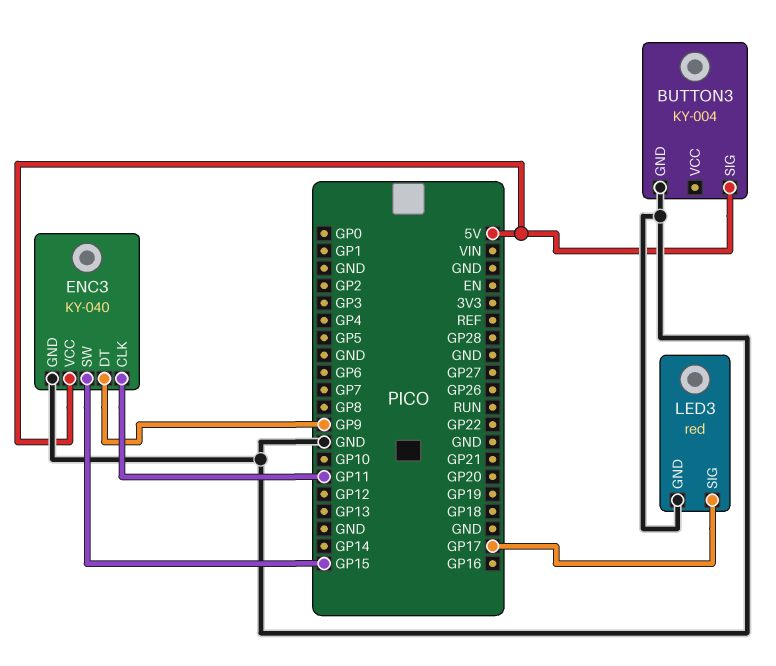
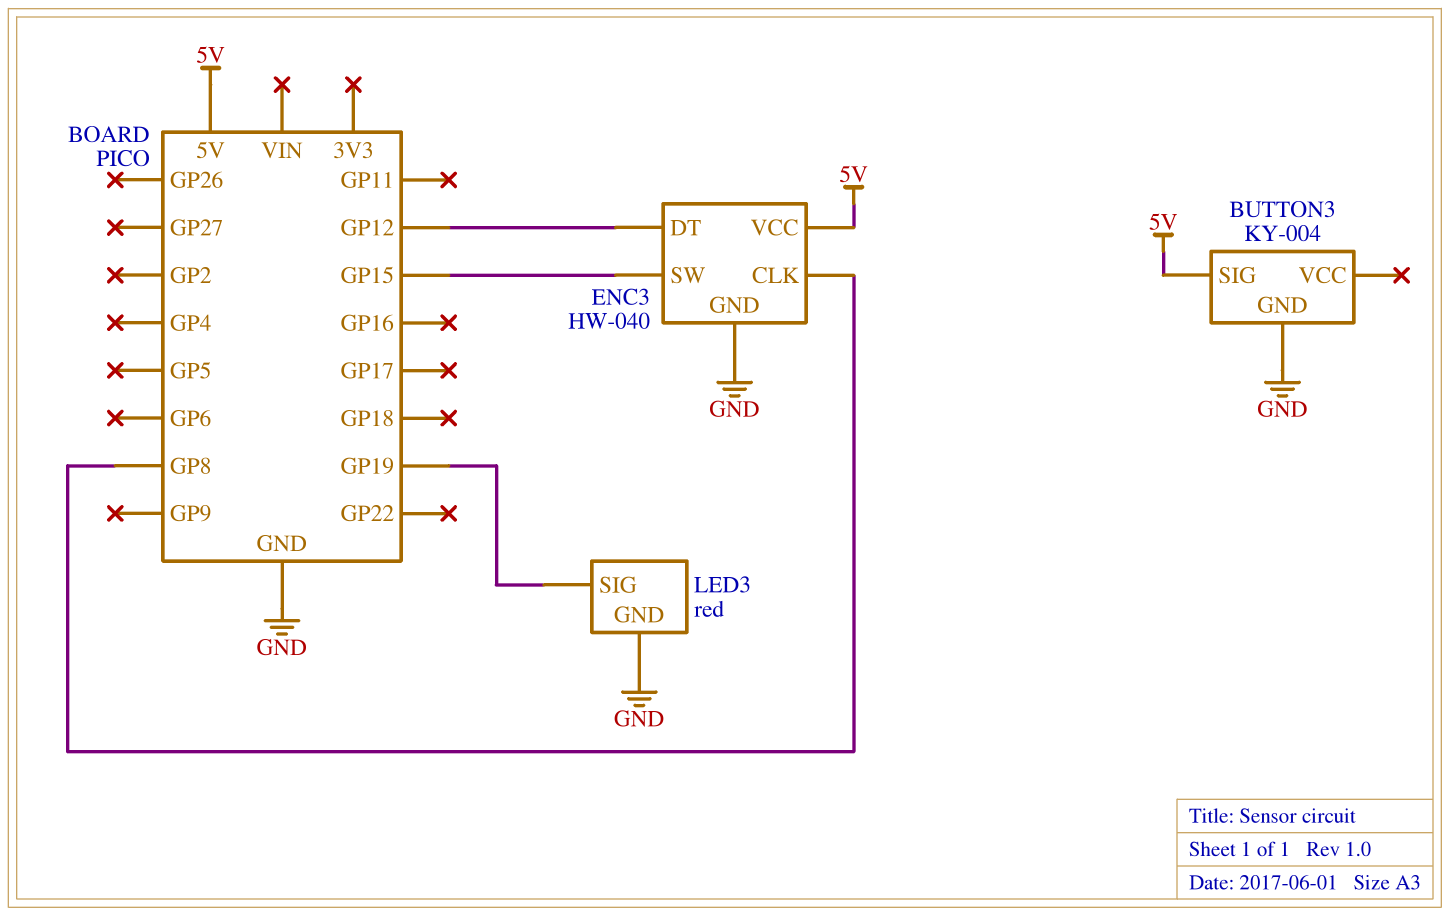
ENC3: KY-040 -> HW-040
ENC3 pin CLK: GP11 -> GP8
ENC3 pin DT: GP9 -> GP12
LED3 pin SIG: GP17 -> GP19

